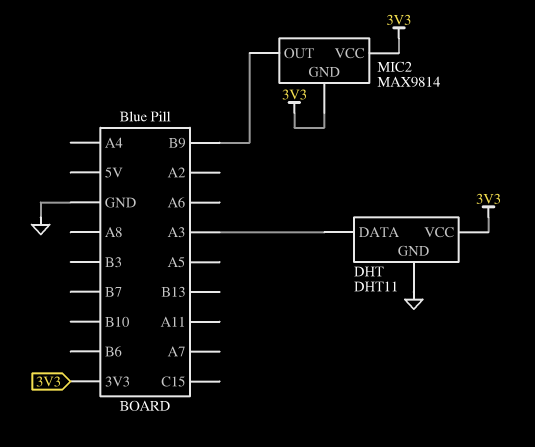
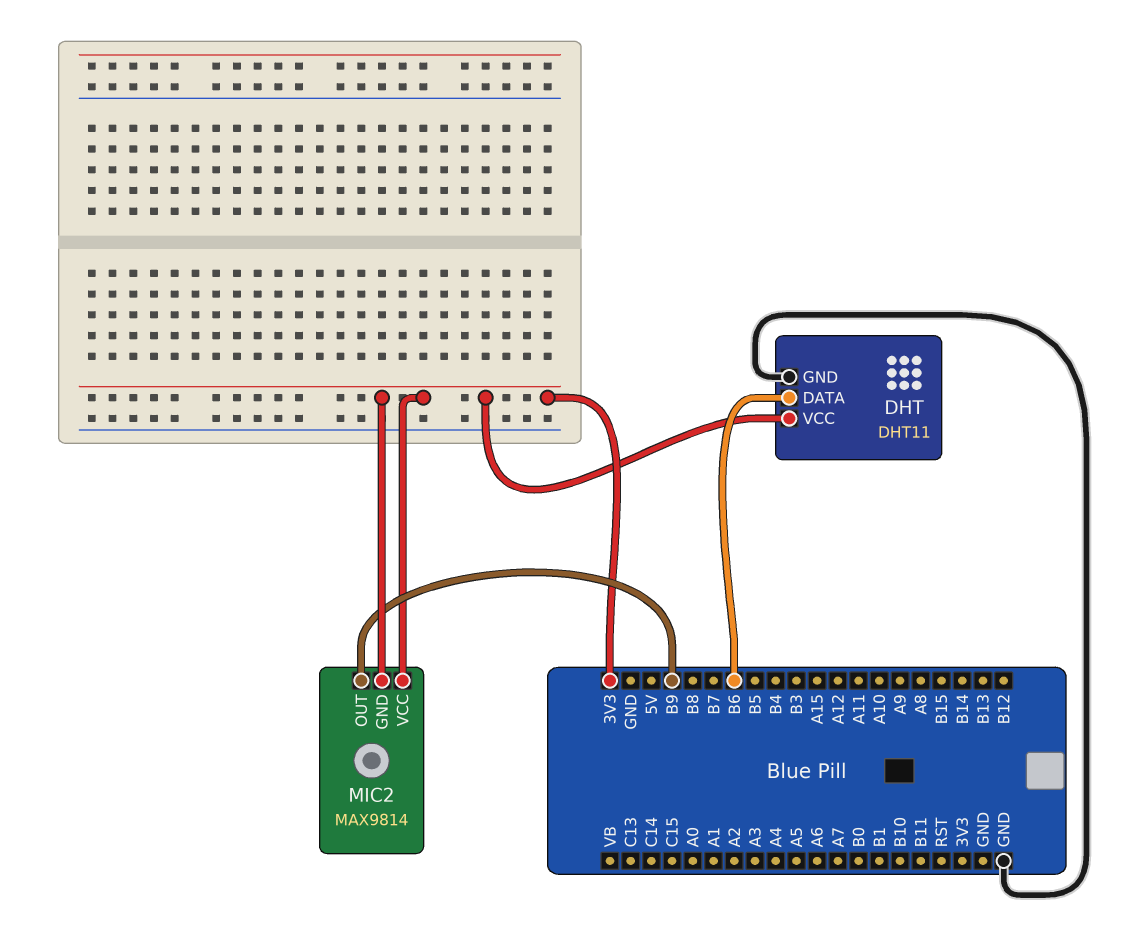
DHT pin DATA: A3 -> B6

